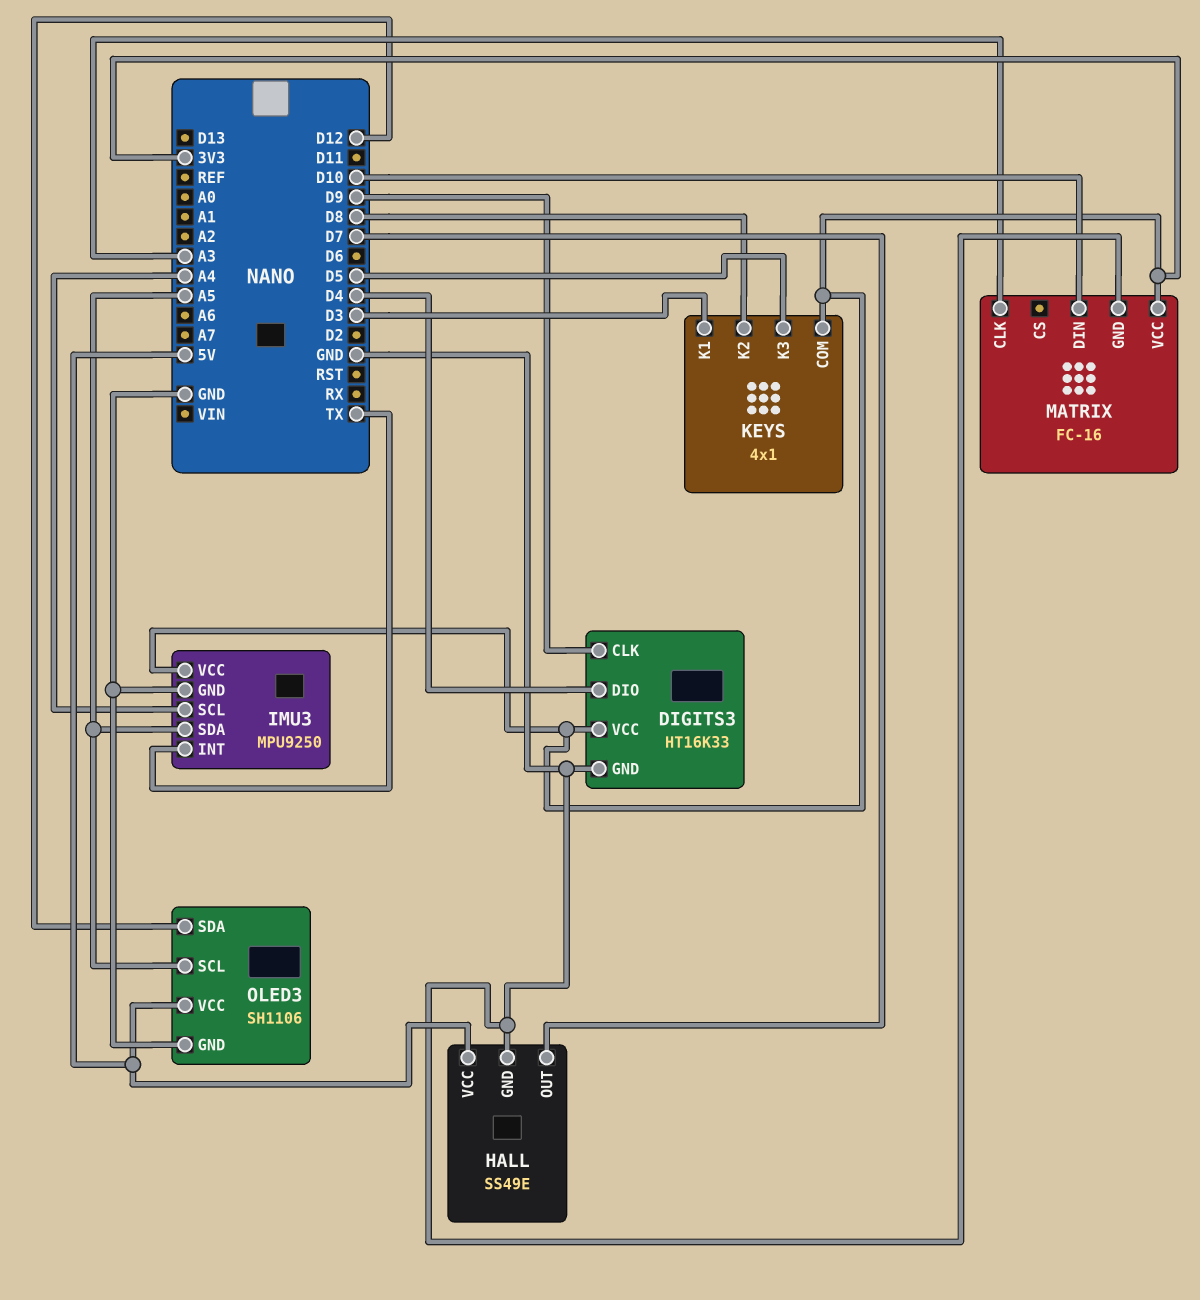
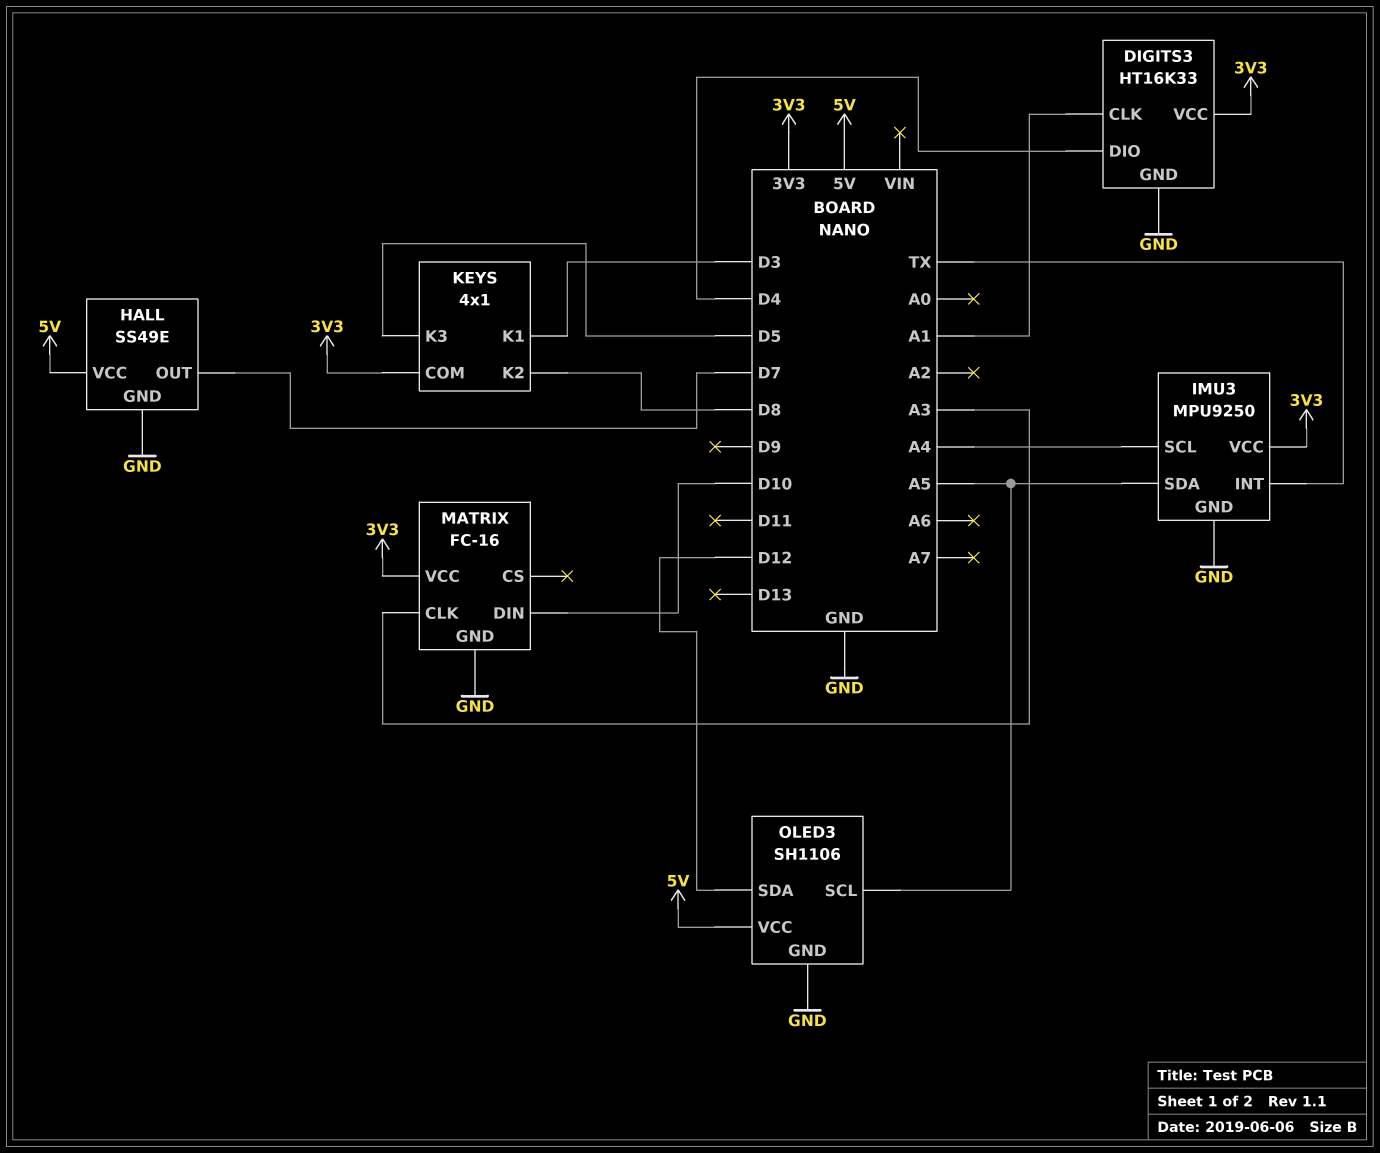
DIGITS3 pin CLK: D9 -> A1

